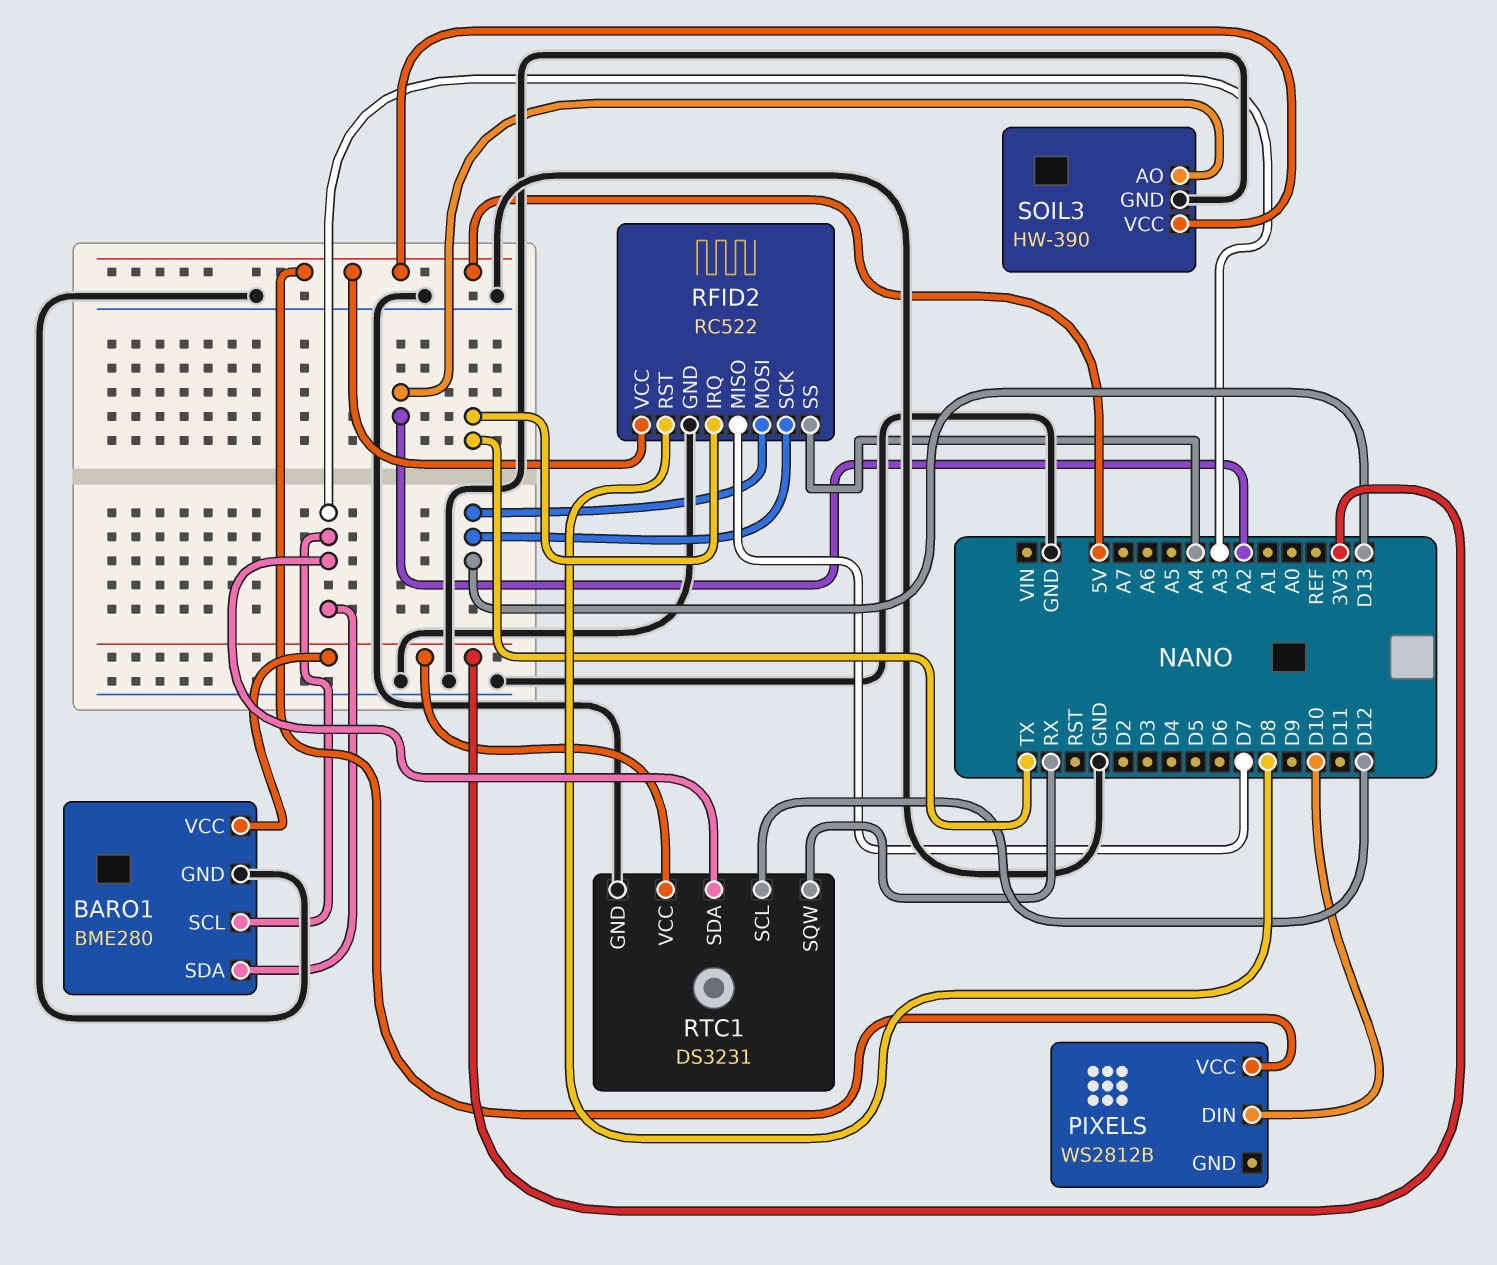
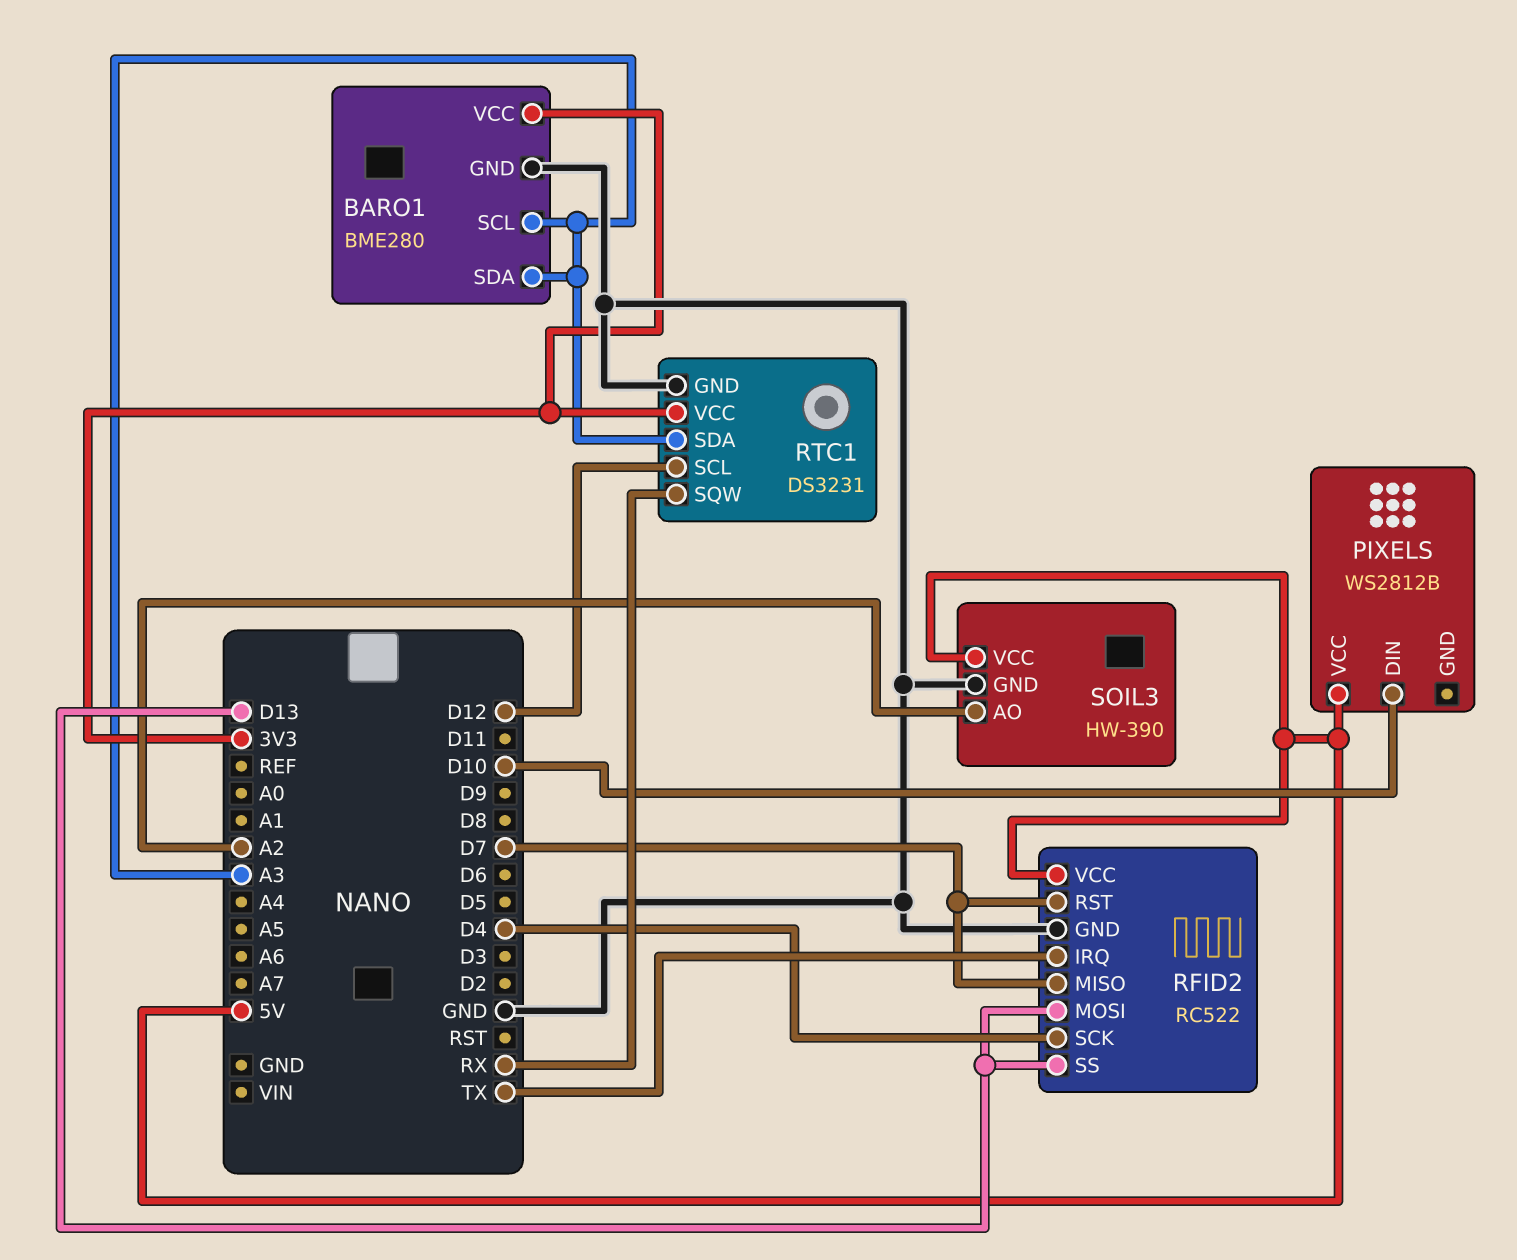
RFID2 pin RST: D8 -> D7
RFID2 pin SCK: D13 -> D4
RFID2 pin SS: A4 -> D13

